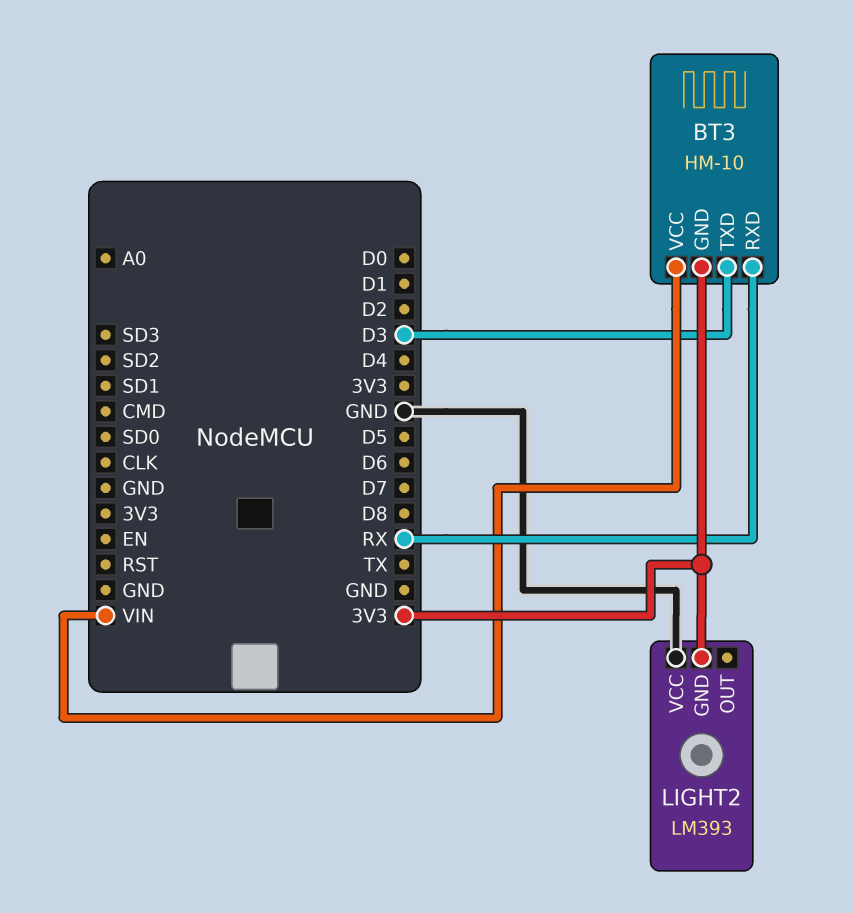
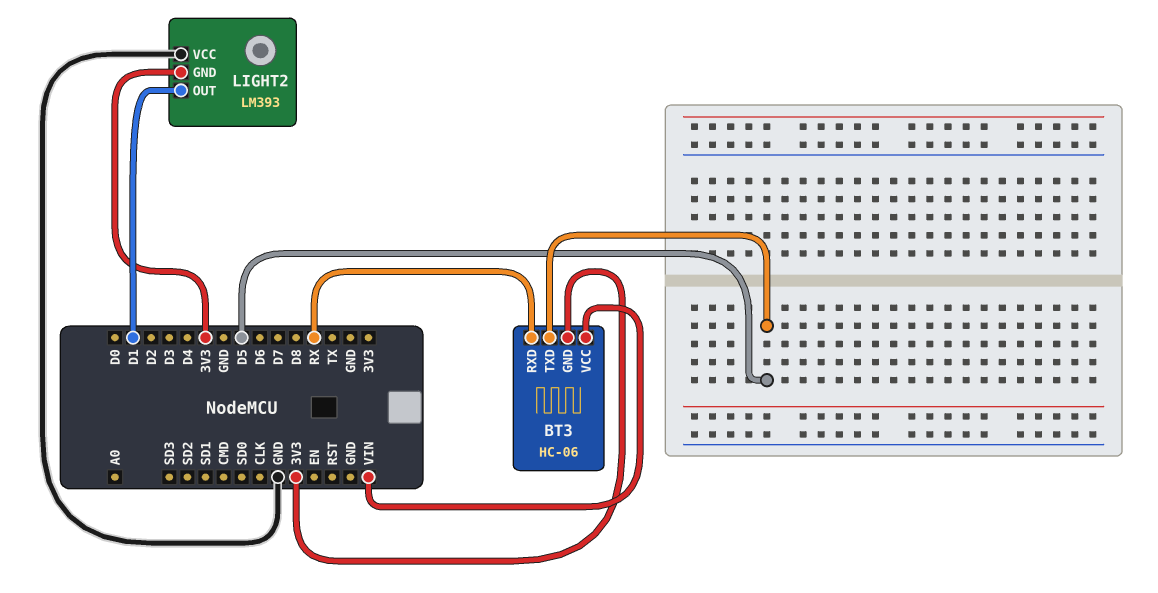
BT3: HM-10 -> HC-06
BT3 pin TXD: D3 -> D5
LIGHT2 pin OUT: none -> D1

